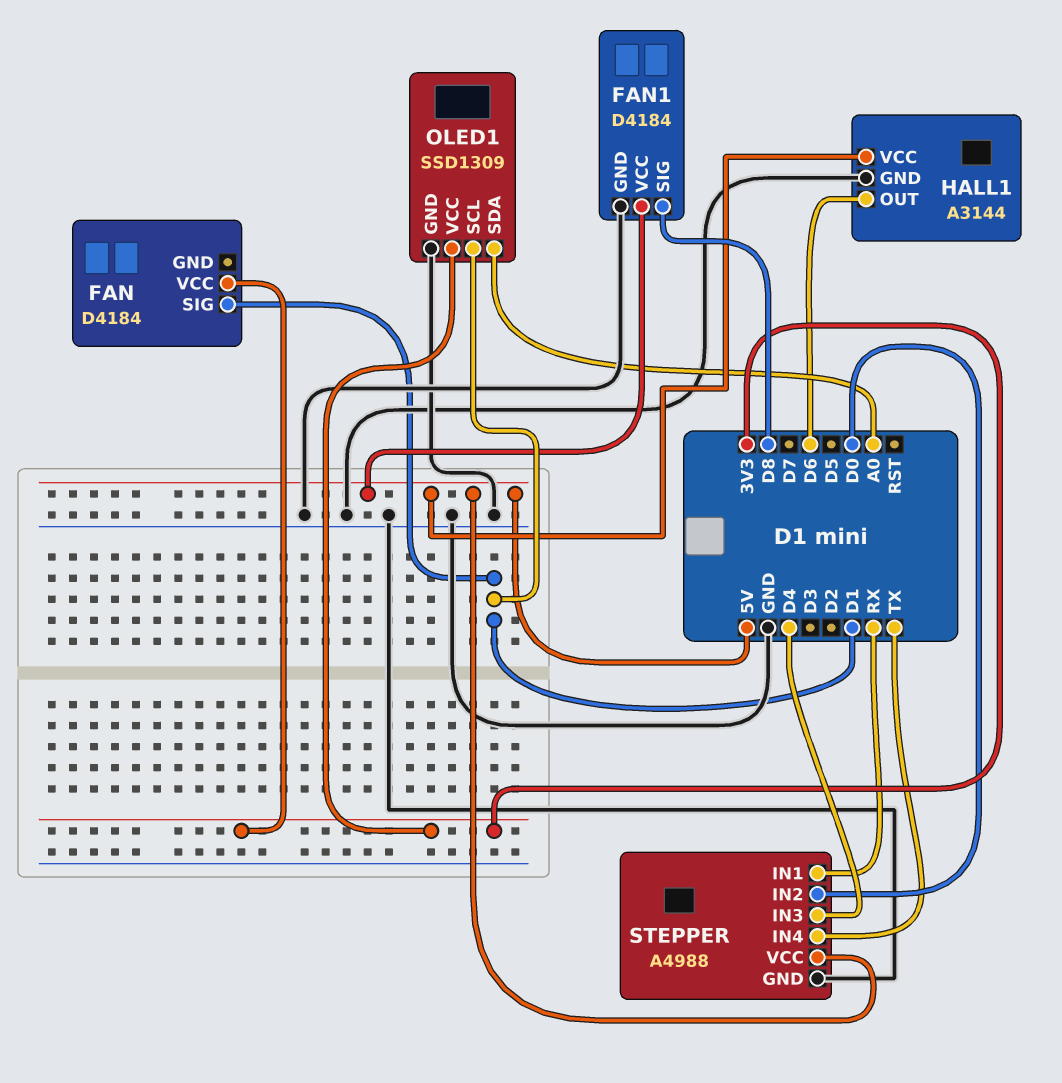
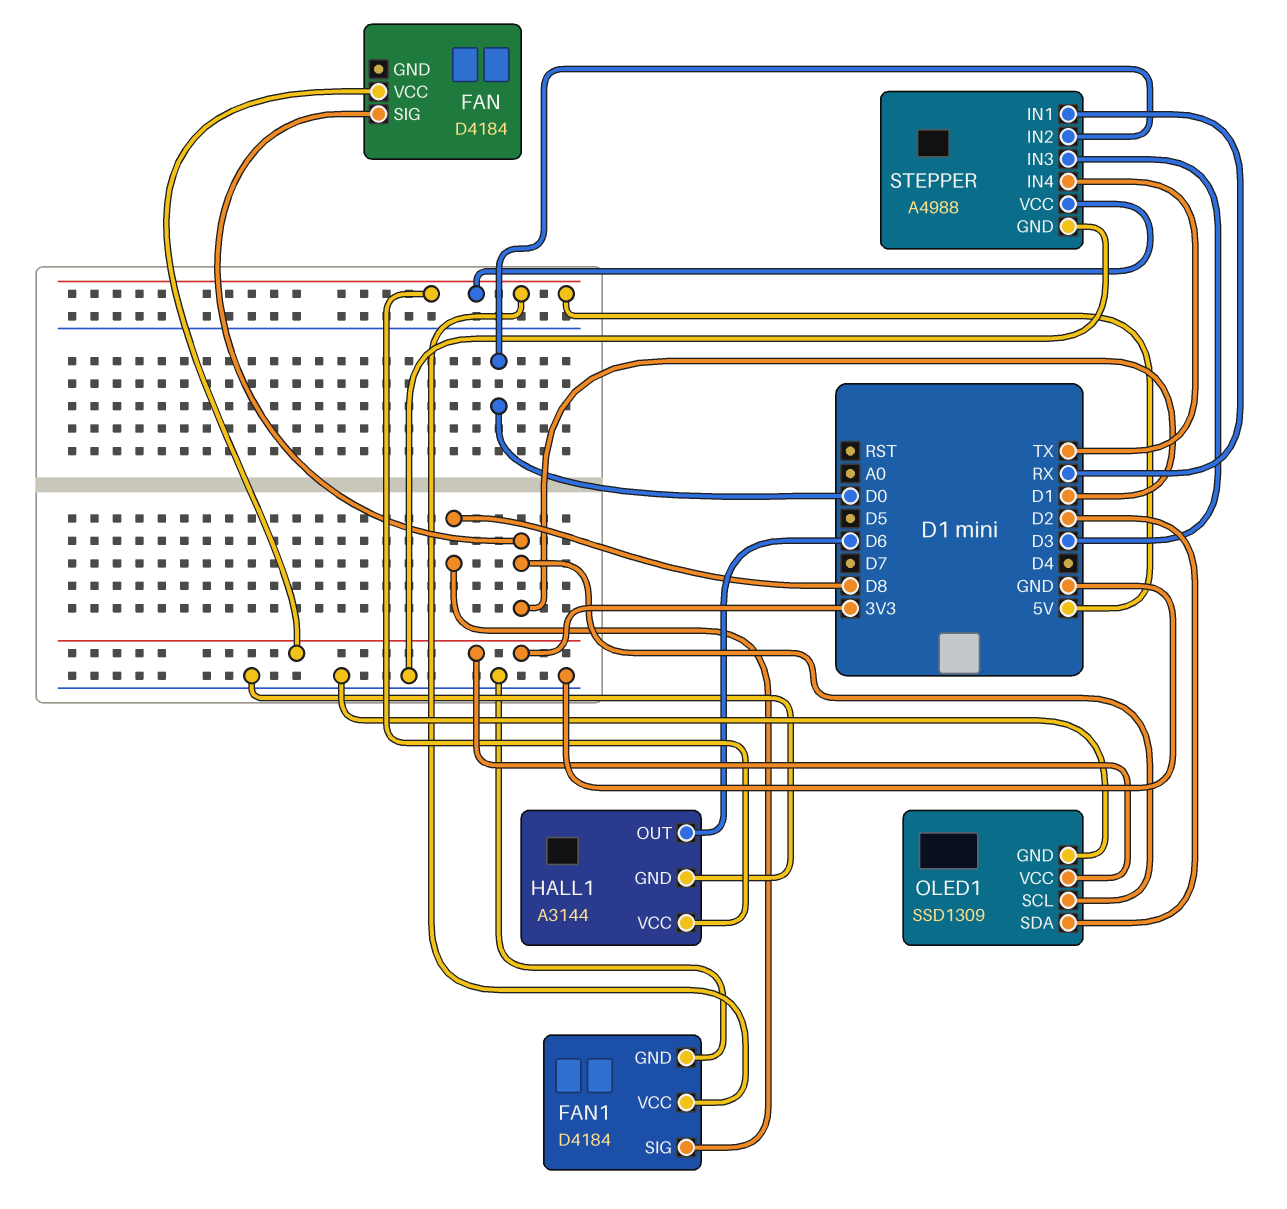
OLED1 pin SDA: A0 -> D2
STEPPER pin IN3: D4 -> D3

